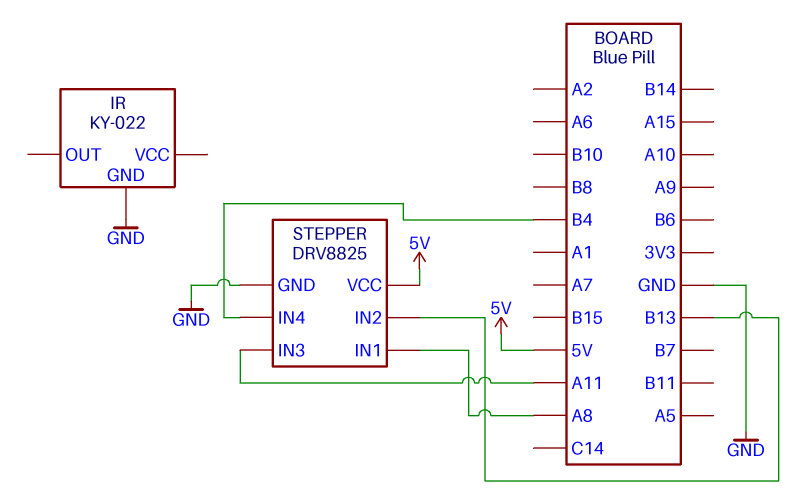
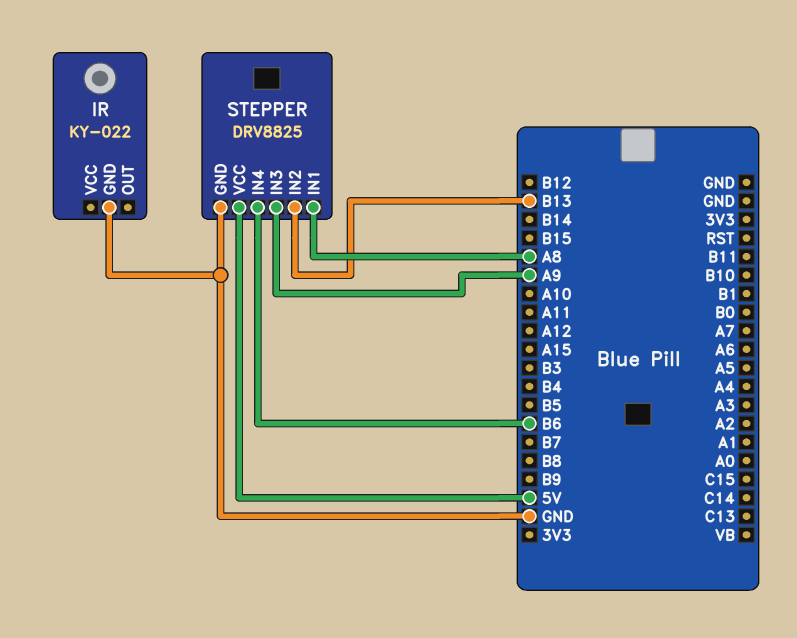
STEPPER pin IN3: A11 -> A9
STEPPER pin IN4: B4 -> B6

